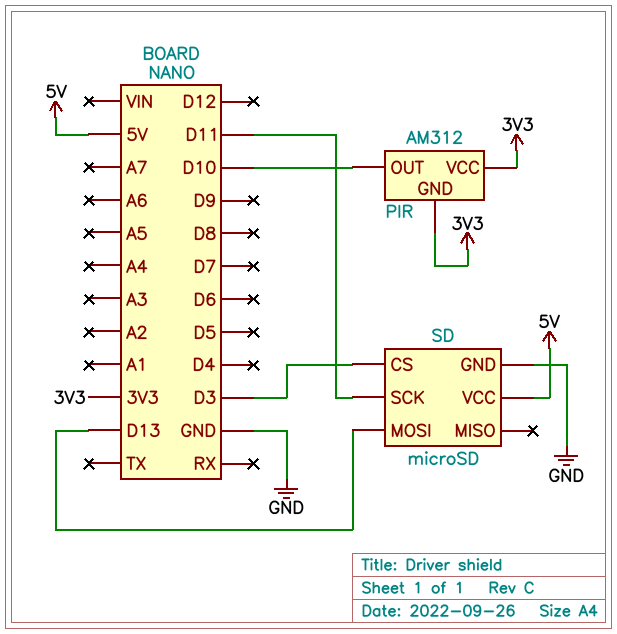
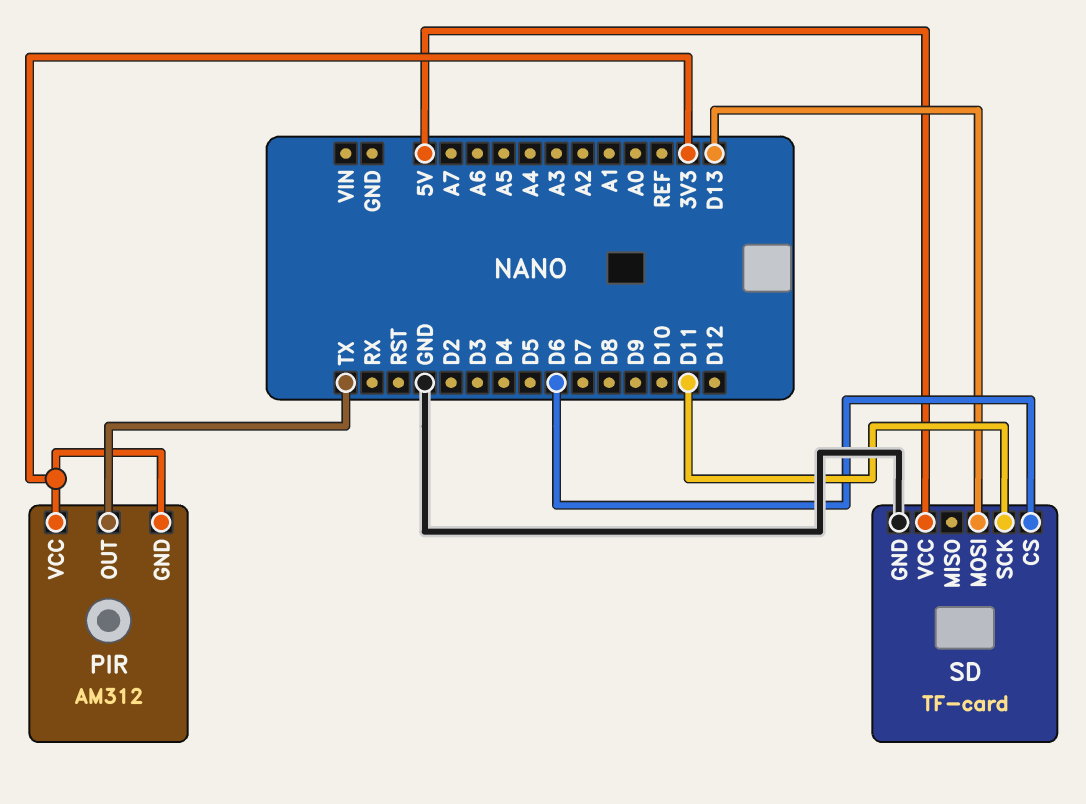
PIR pin OUT: D10 -> TX
SD: microSD -> TF-card
SD pin CS: D3 -> D6

